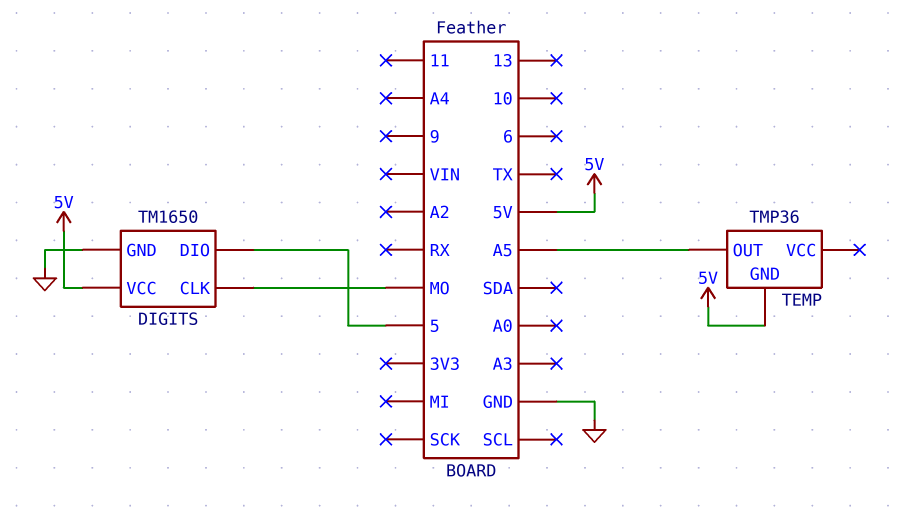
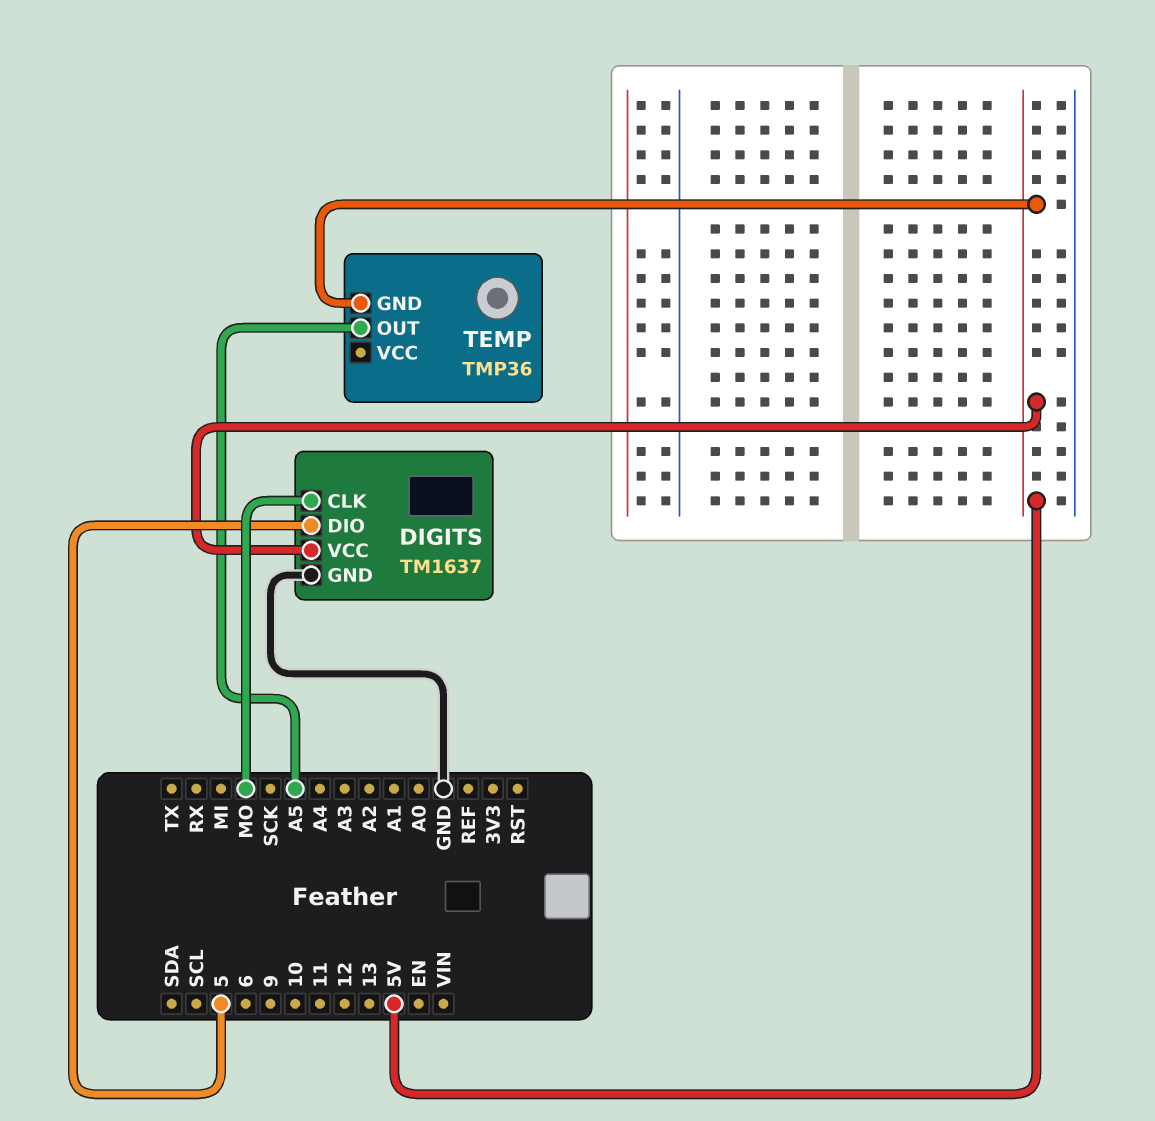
DIGITS: TM1650 -> TM1637

